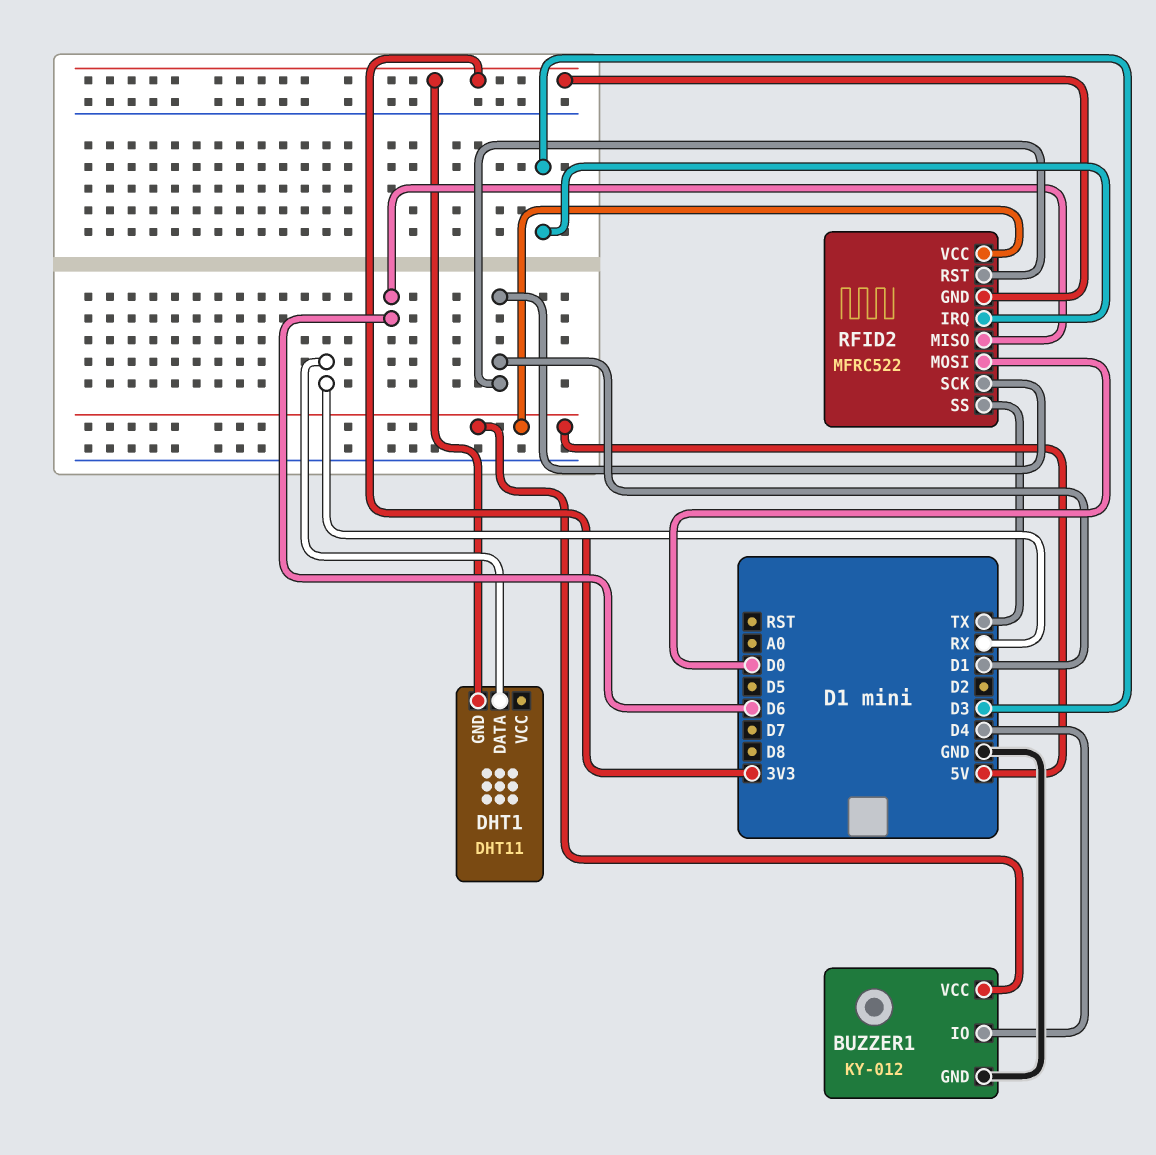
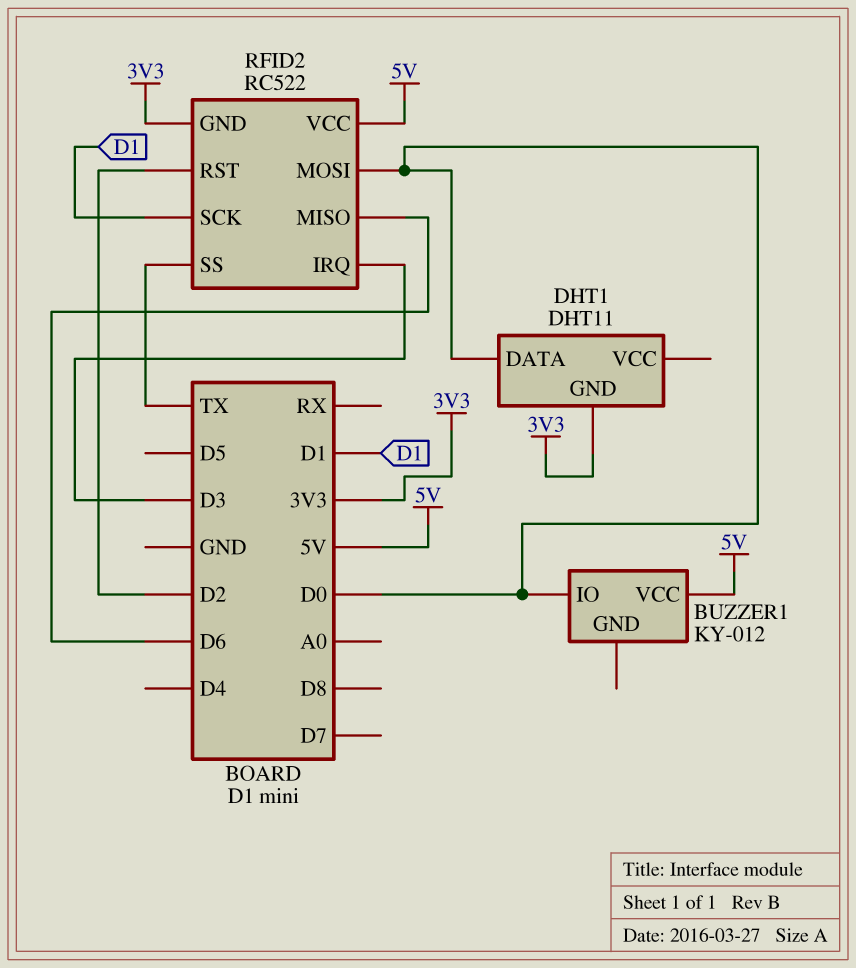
BUZZER1 pin GND: GND -> none
BUZZER1 pin IO: D4 -> D0
DHT1 pin DATA: RX -> D0
RFID2: MFRC522 -> RC522
RFID2 pin RST: D1 -> D2

